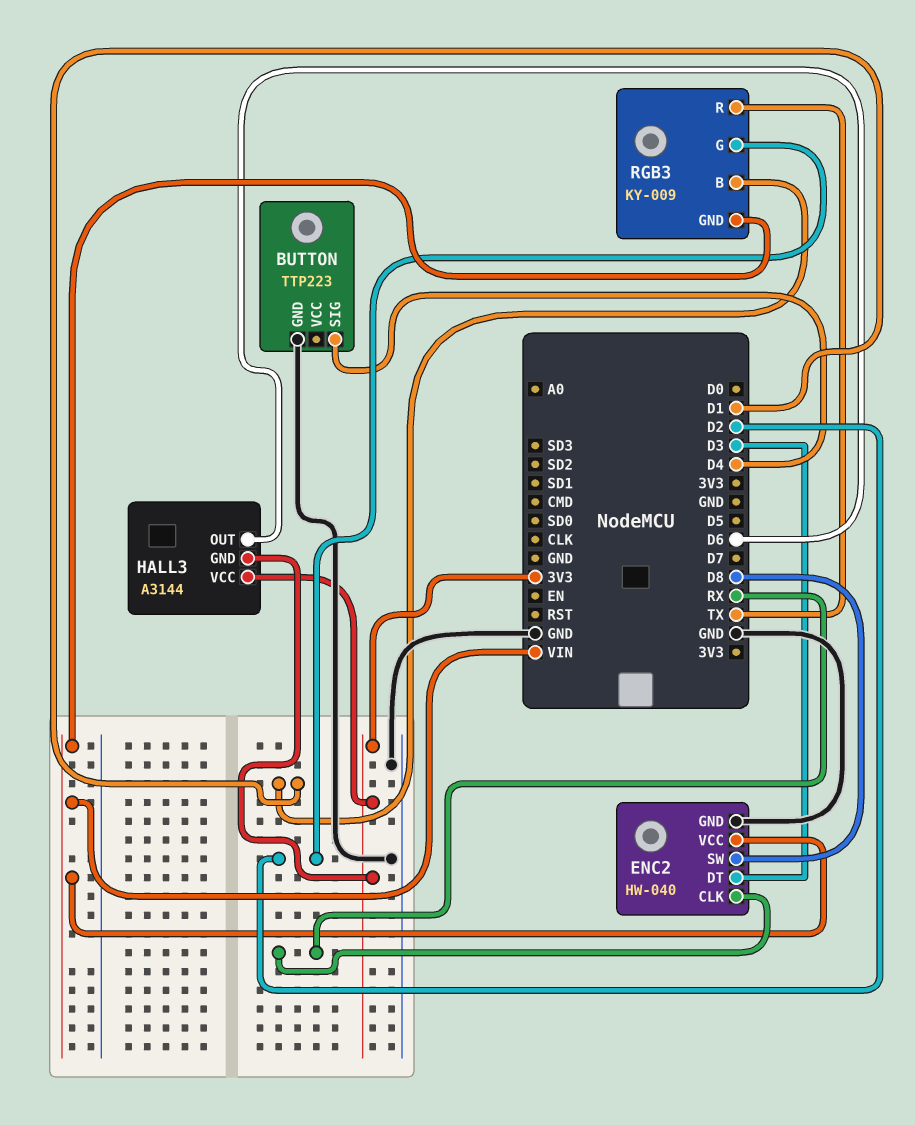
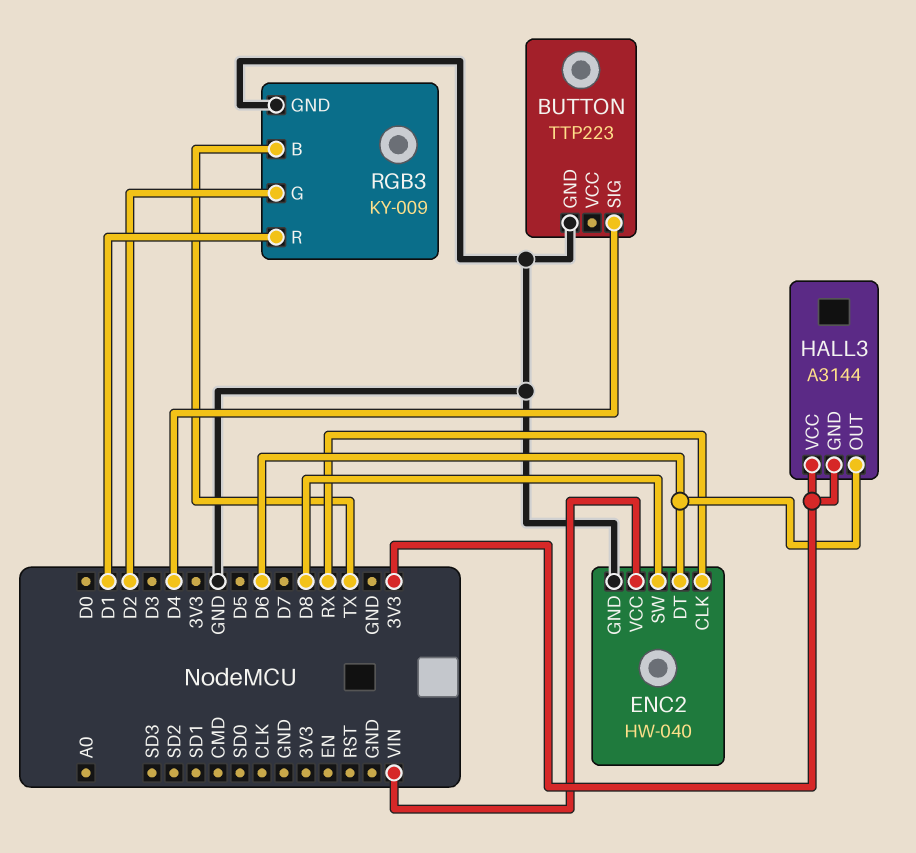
ENC2 pin DT: D3 -> D6
RGB3 pin B: D1 -> TX
RGB3 pin GND: VIN -> GND
RGB3 pin R: TX -> D1

